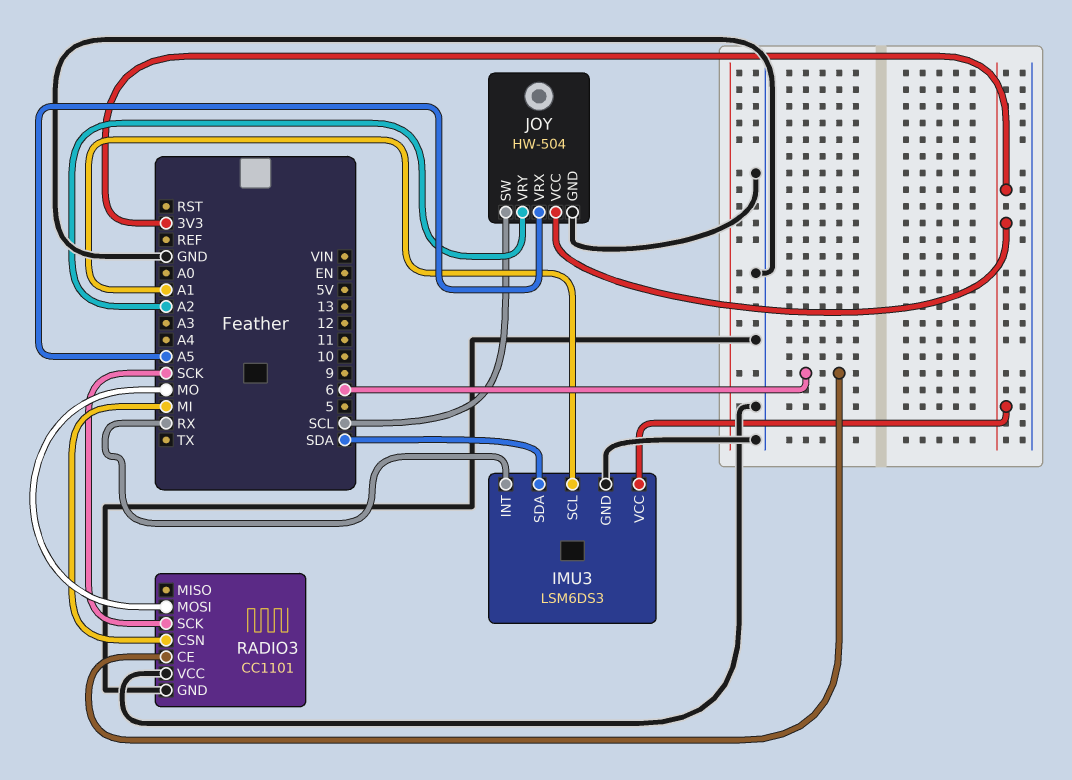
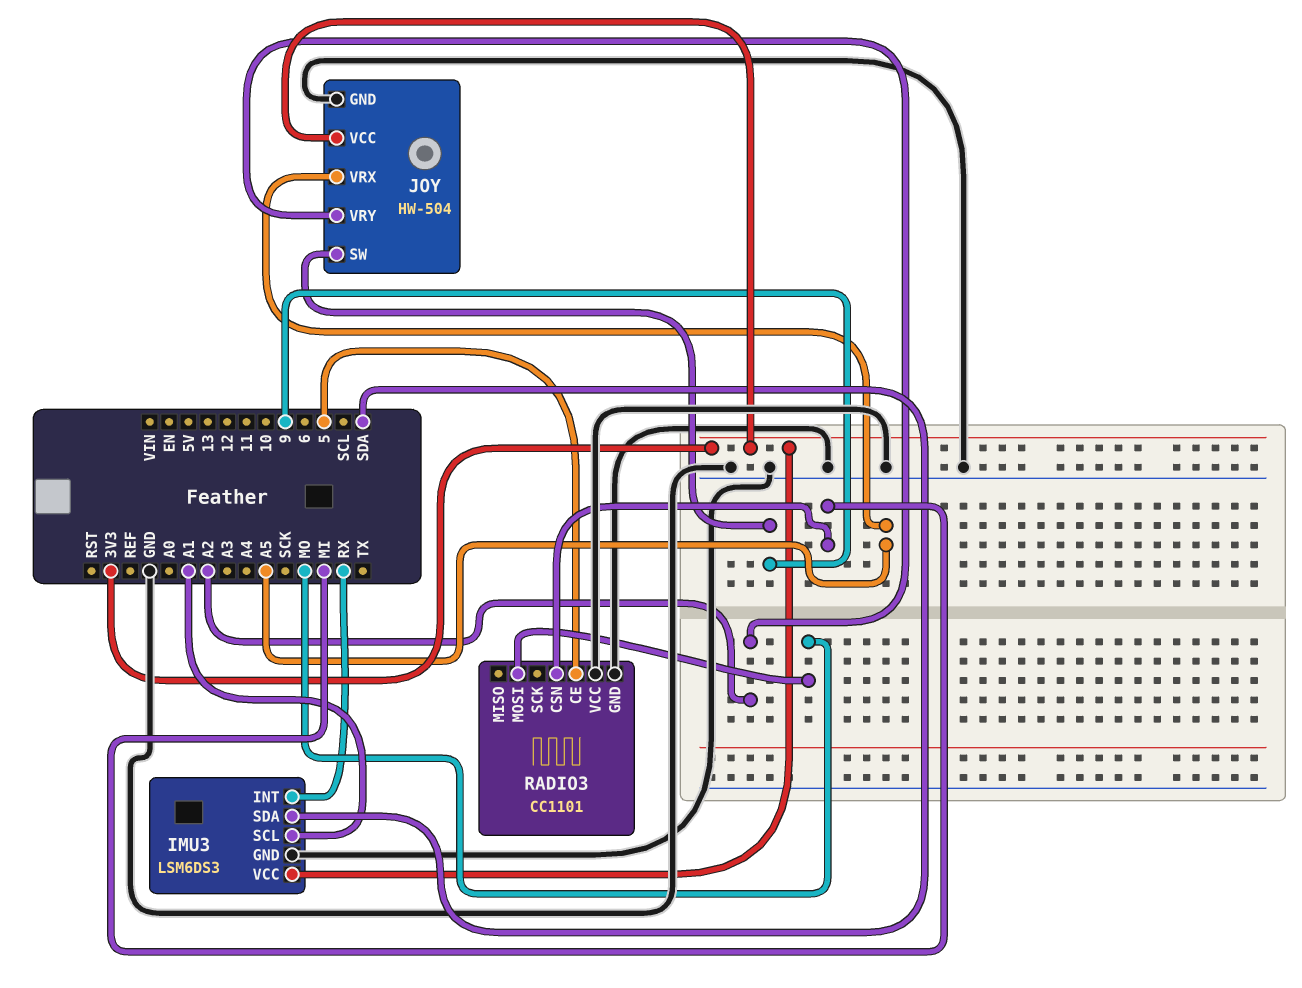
JOY pin SW: SCL -> 9
RADIO3 pin CE: 6 -> 5
RADIO3 pin SCK: SCK -> none

